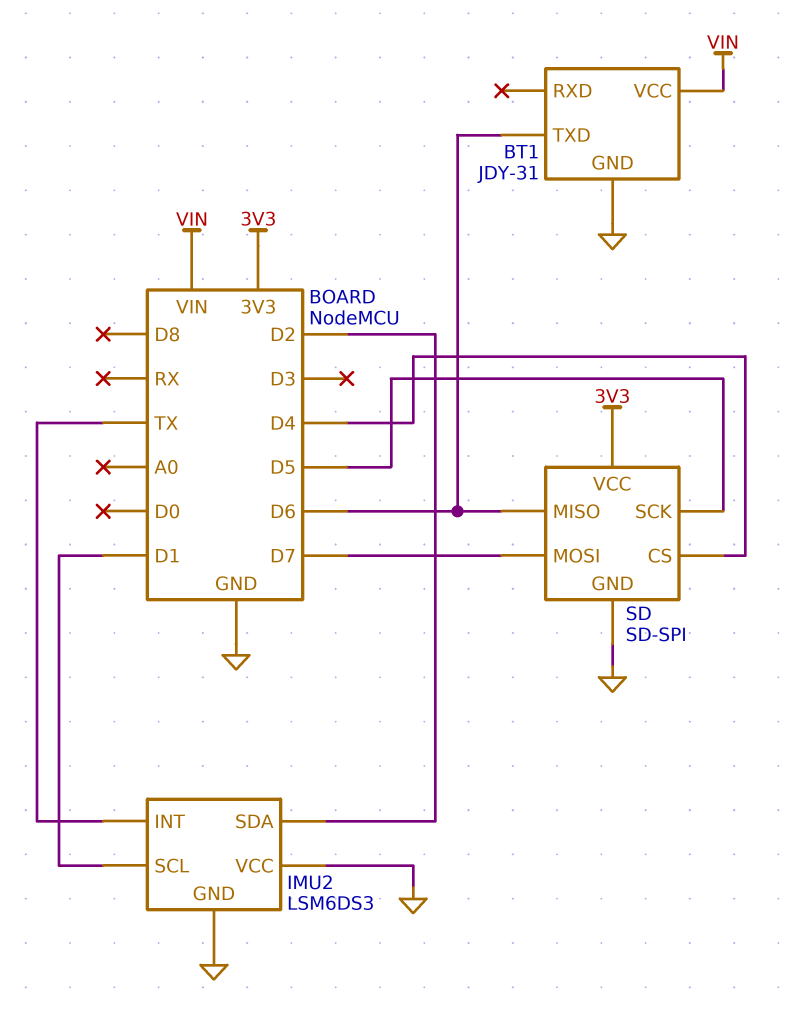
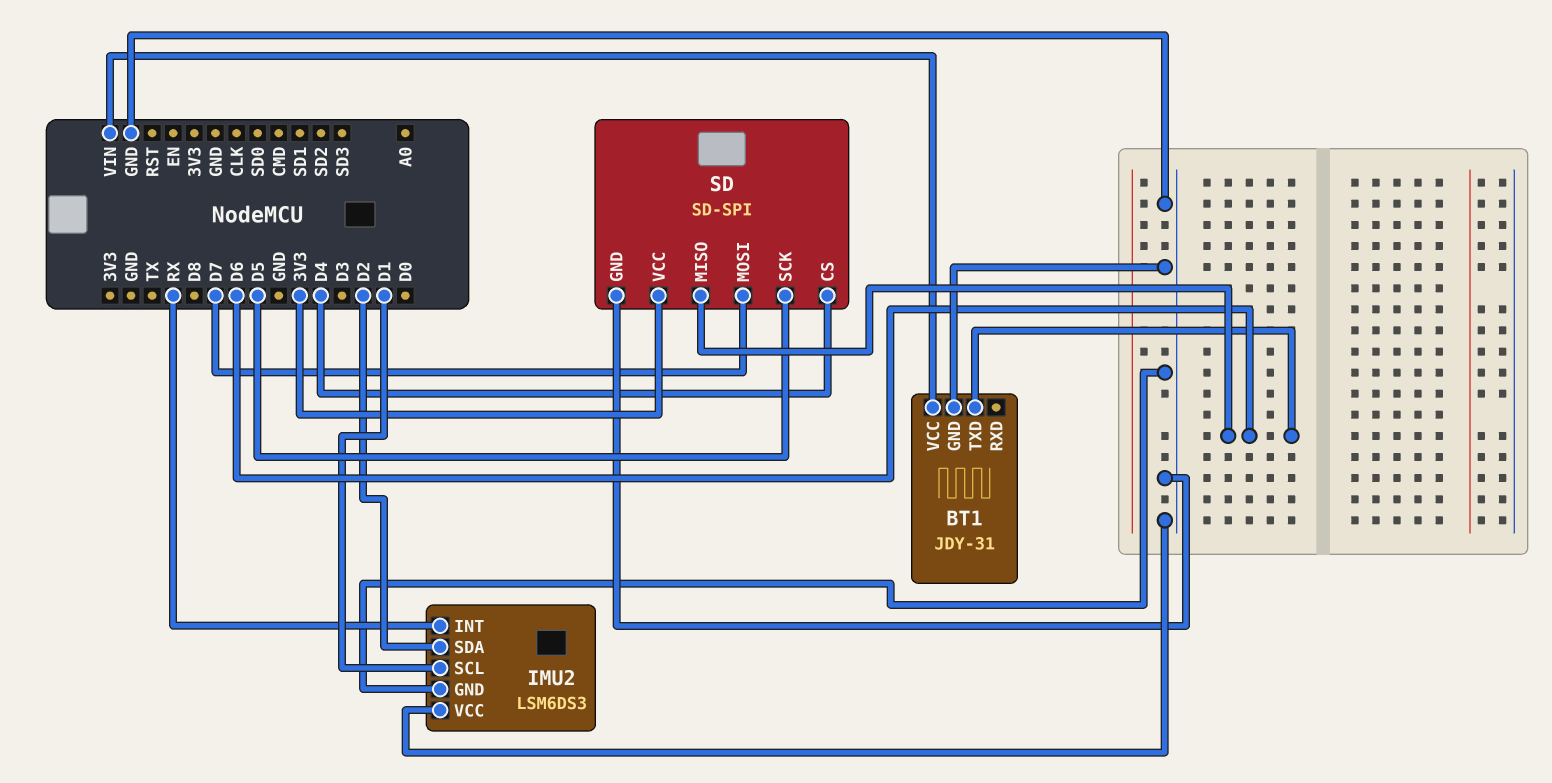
IMU2 pin INT: TX -> RX

